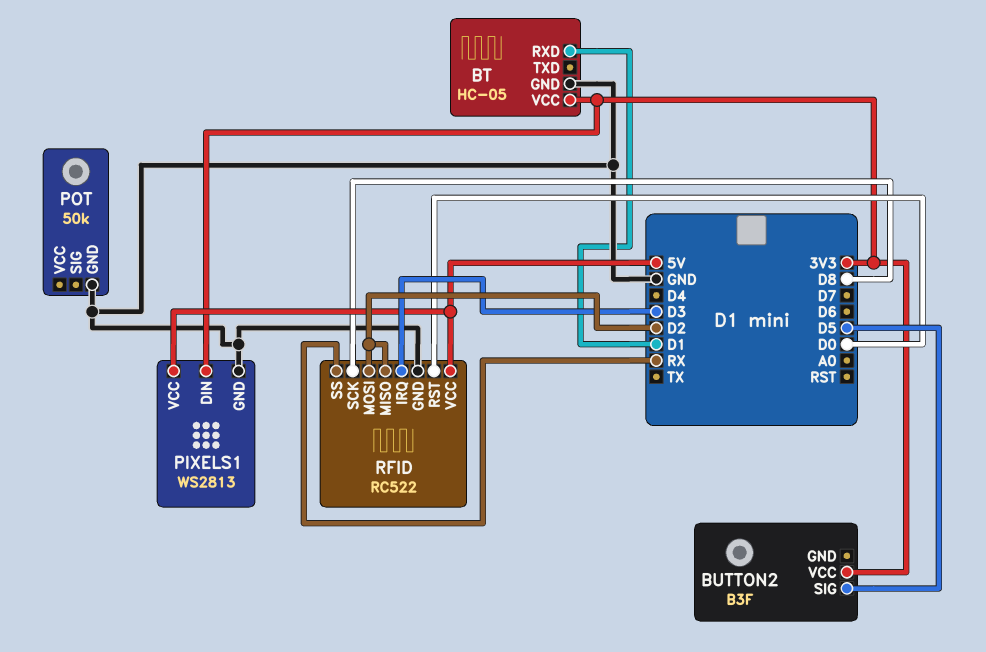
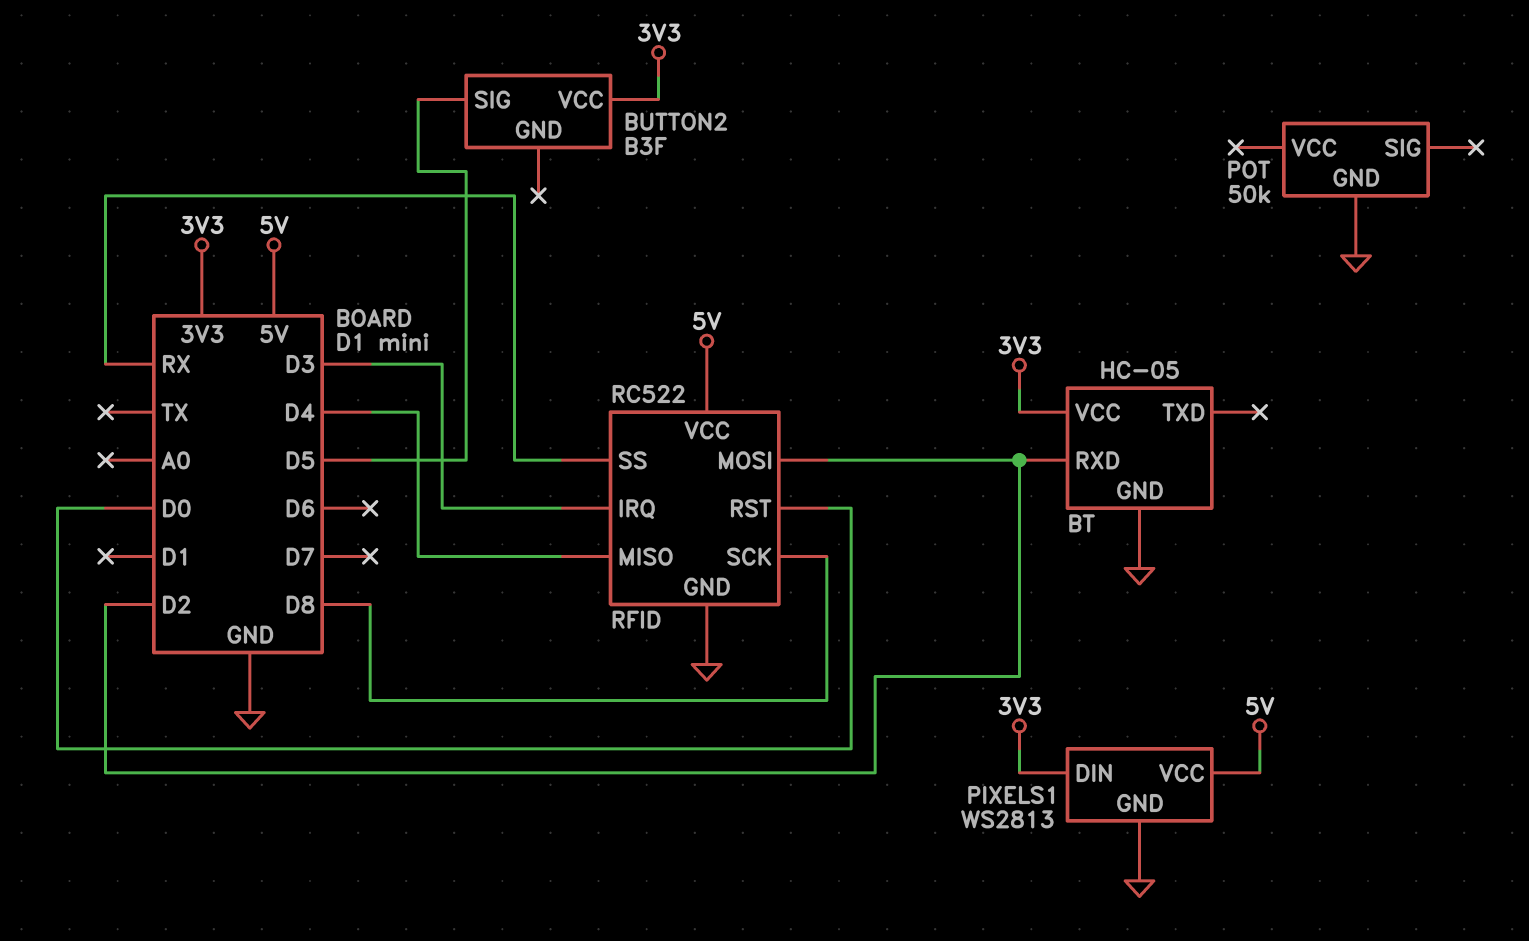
BT pin RXD: D1 -> D2
RFID pin MISO: D2 -> D4

